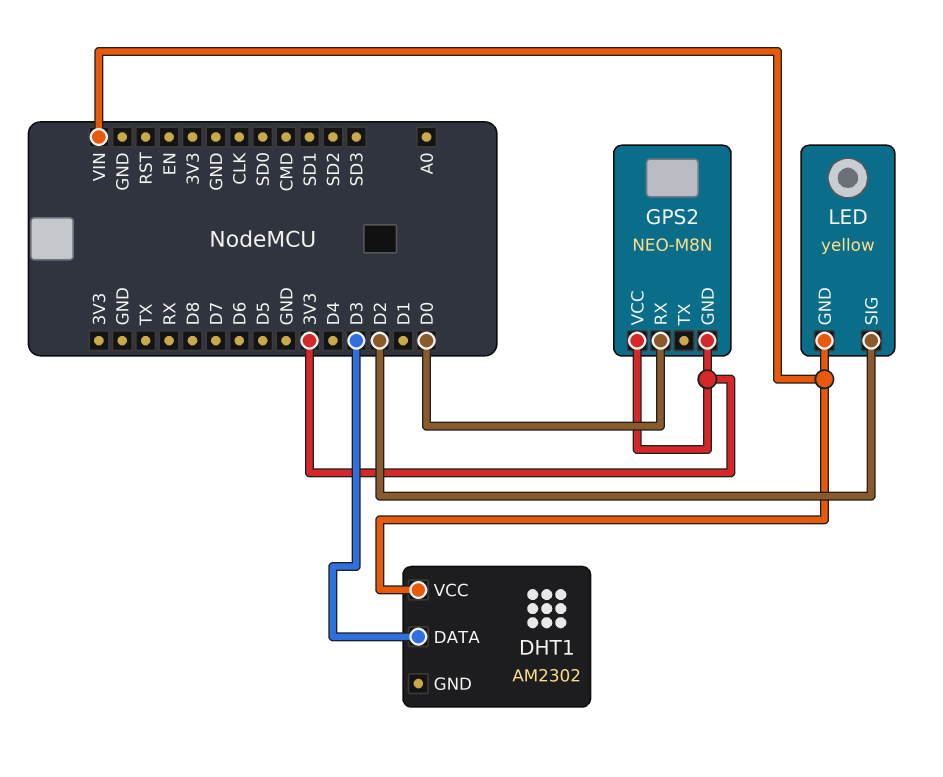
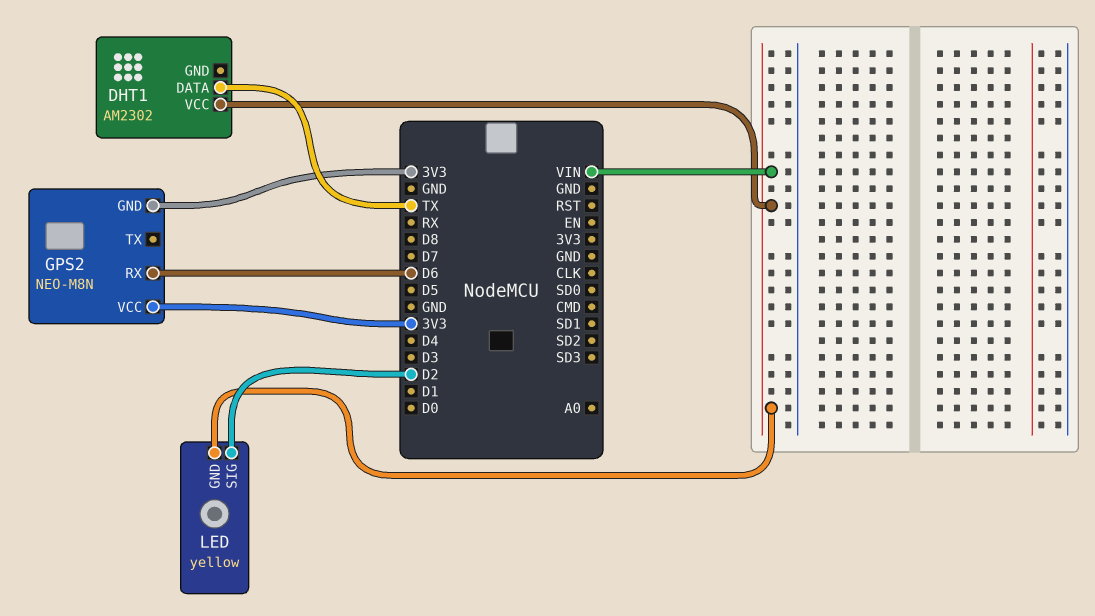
DHT1 pin DATA: D3 -> TX
GPS2 pin RX: D0 -> D6

